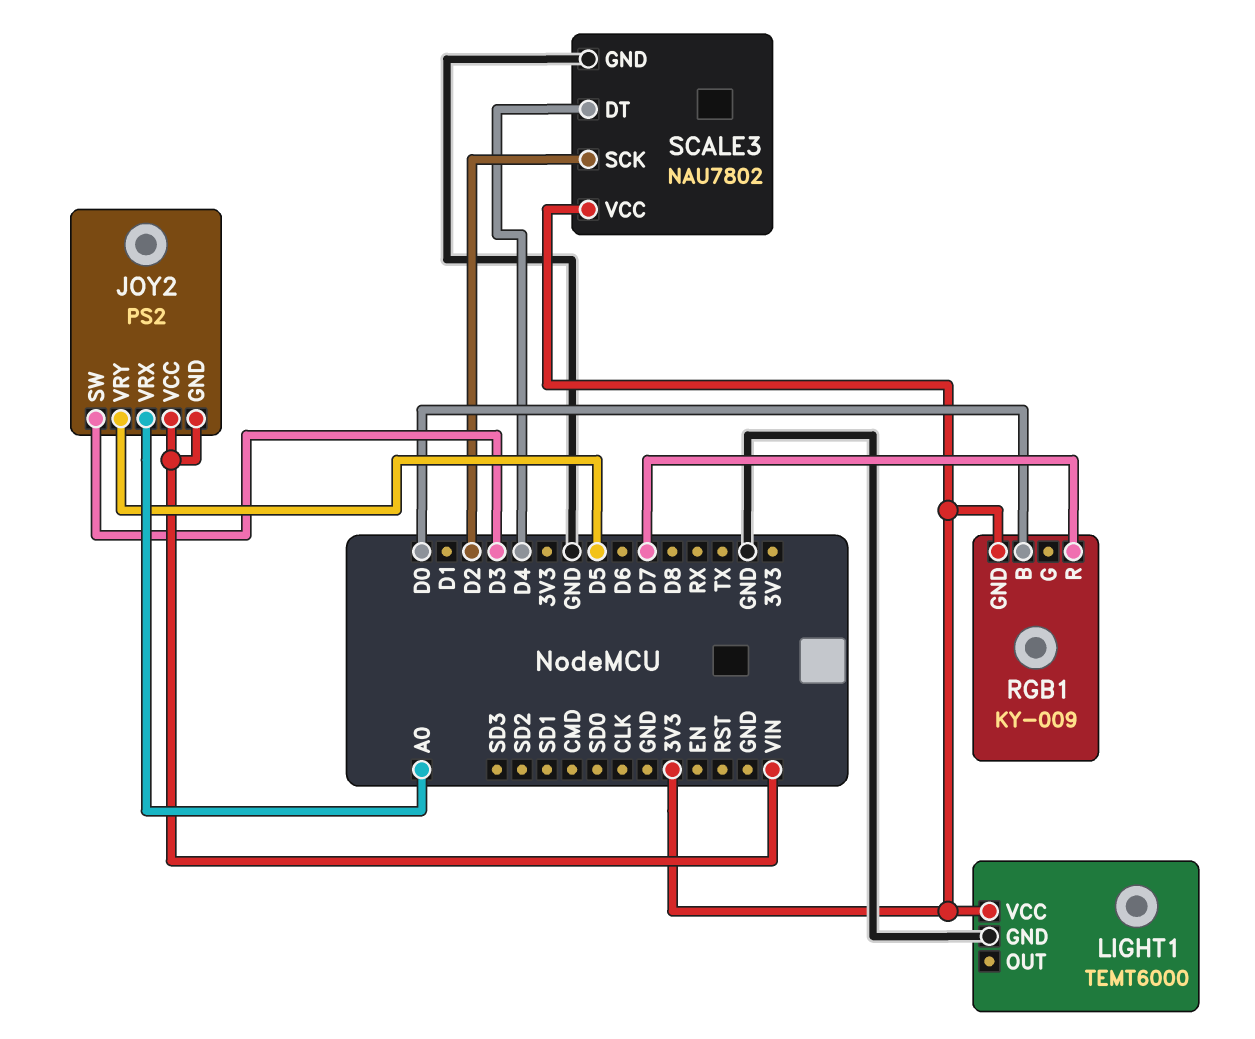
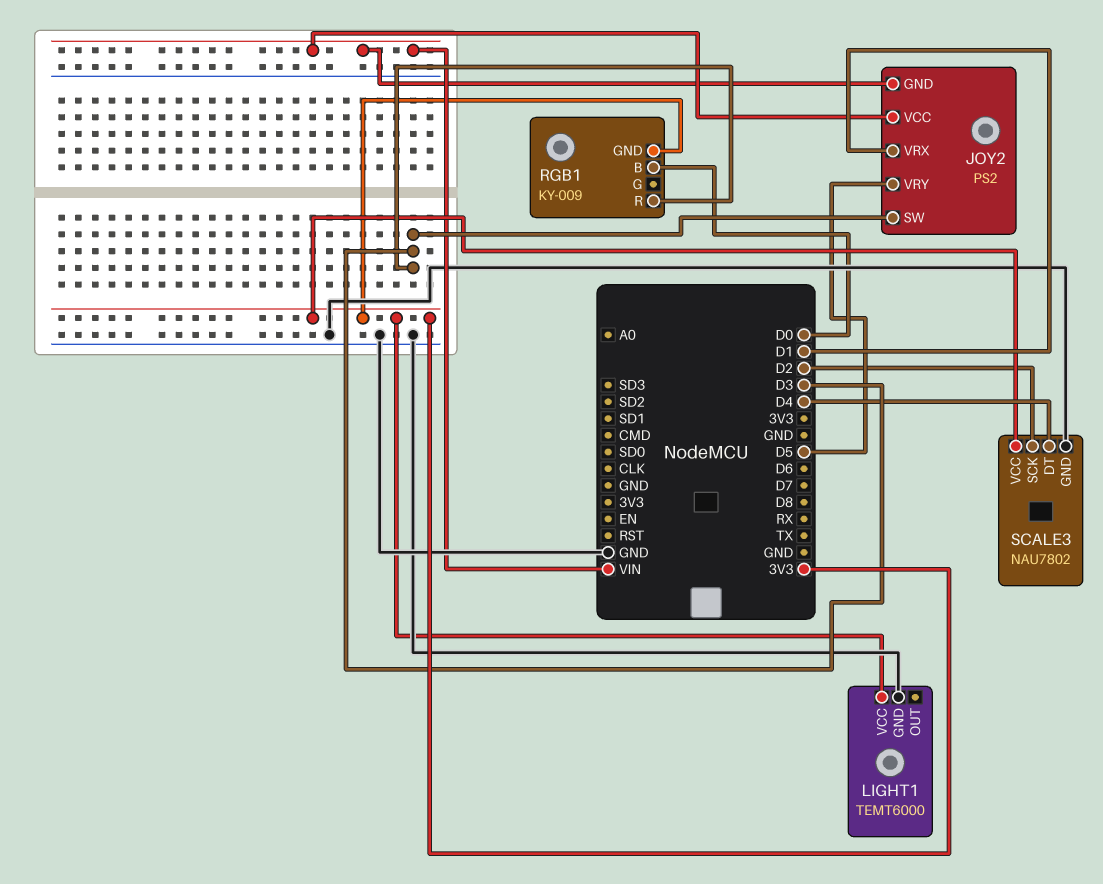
JOY2 pin VRX: A0 -> D1
RGB1 pin R: D7 -> D3

